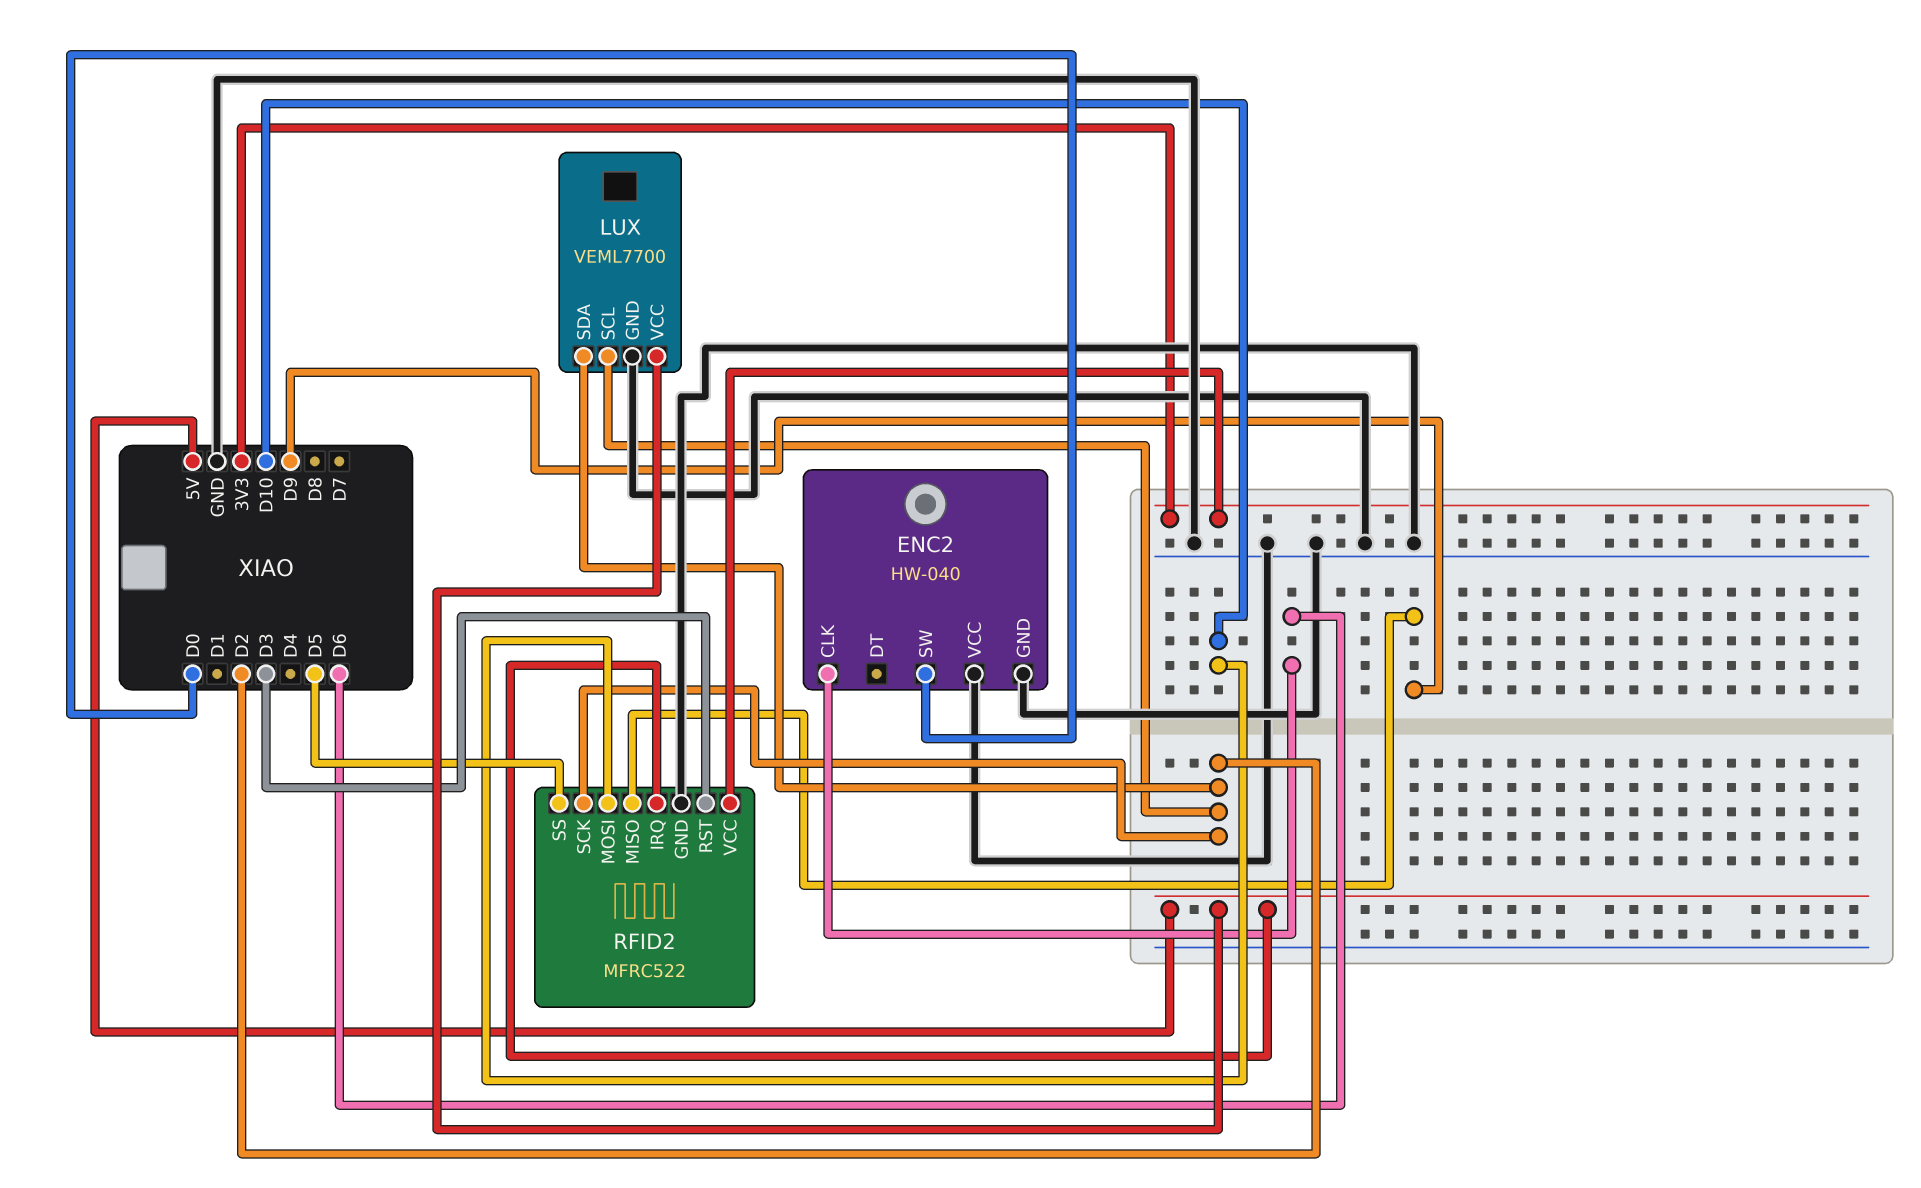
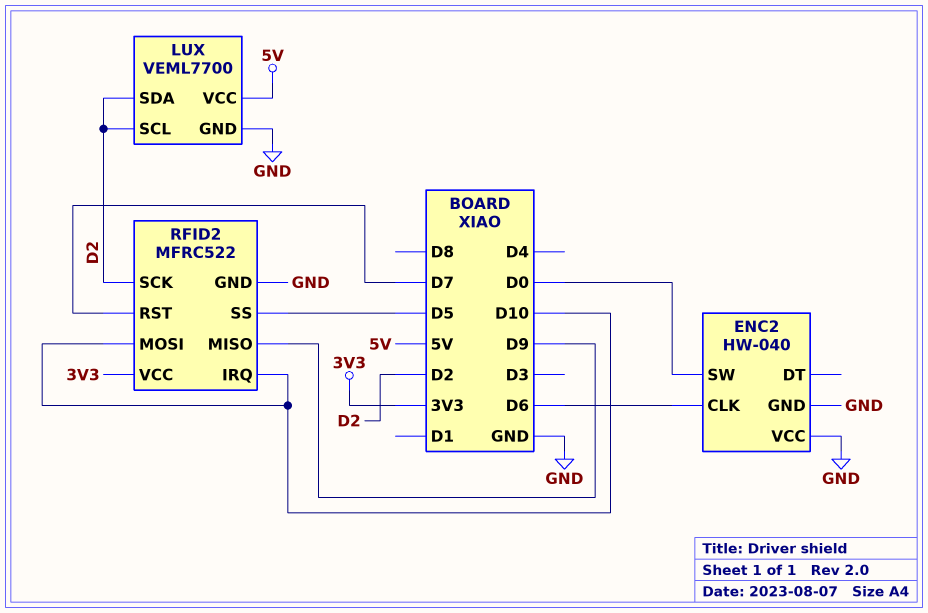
RFID2 pin IRQ: 5V -> D10
RFID2 pin RST: D3 -> D7

